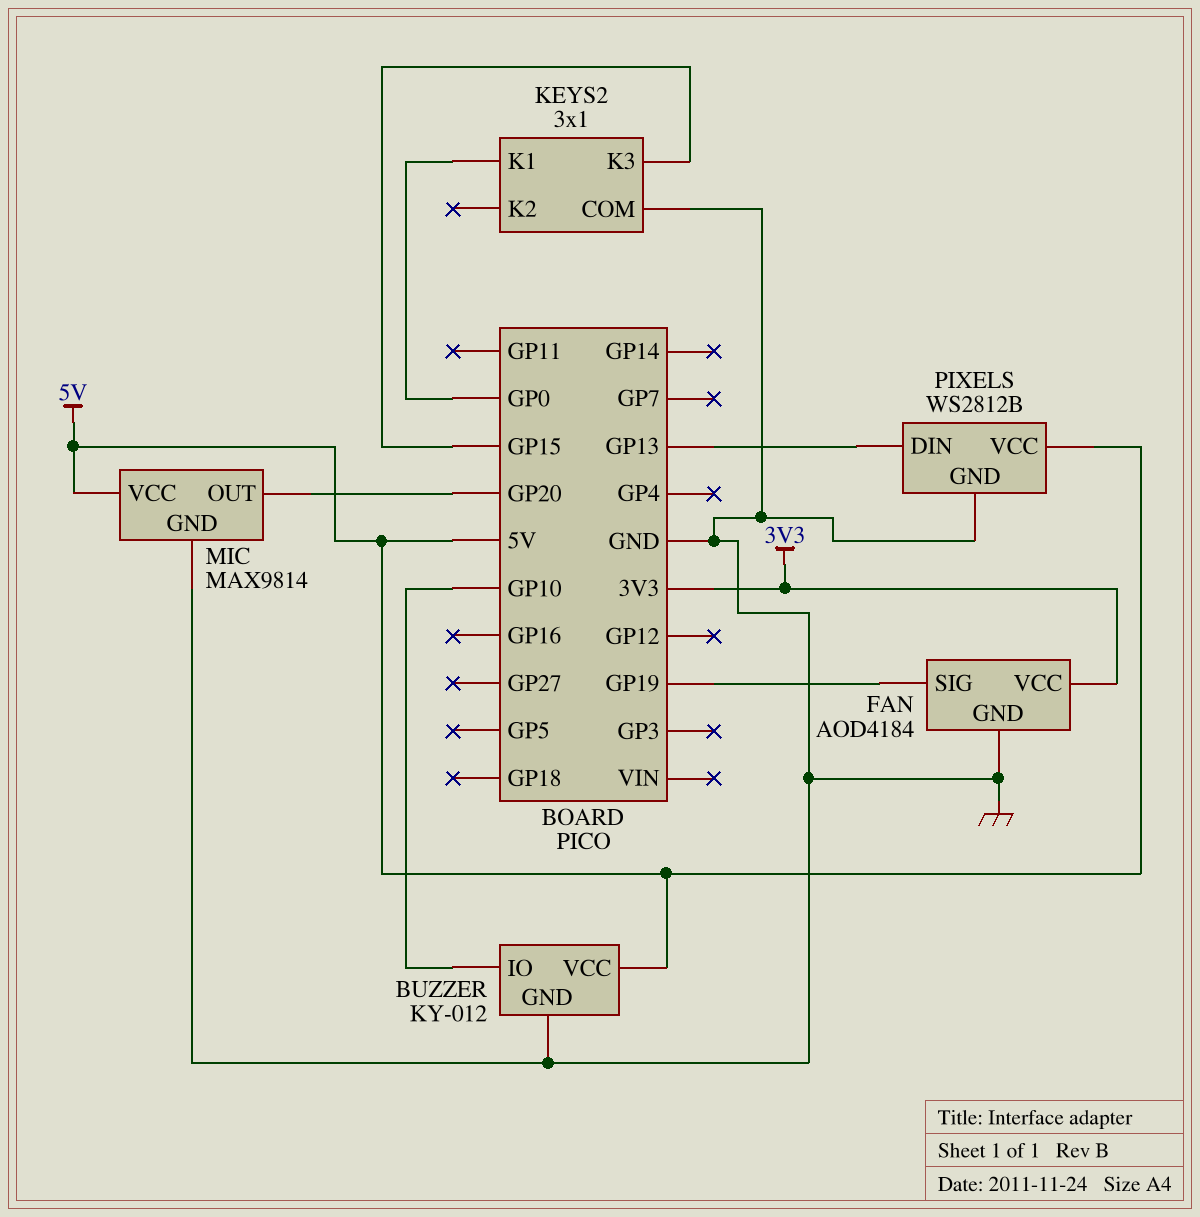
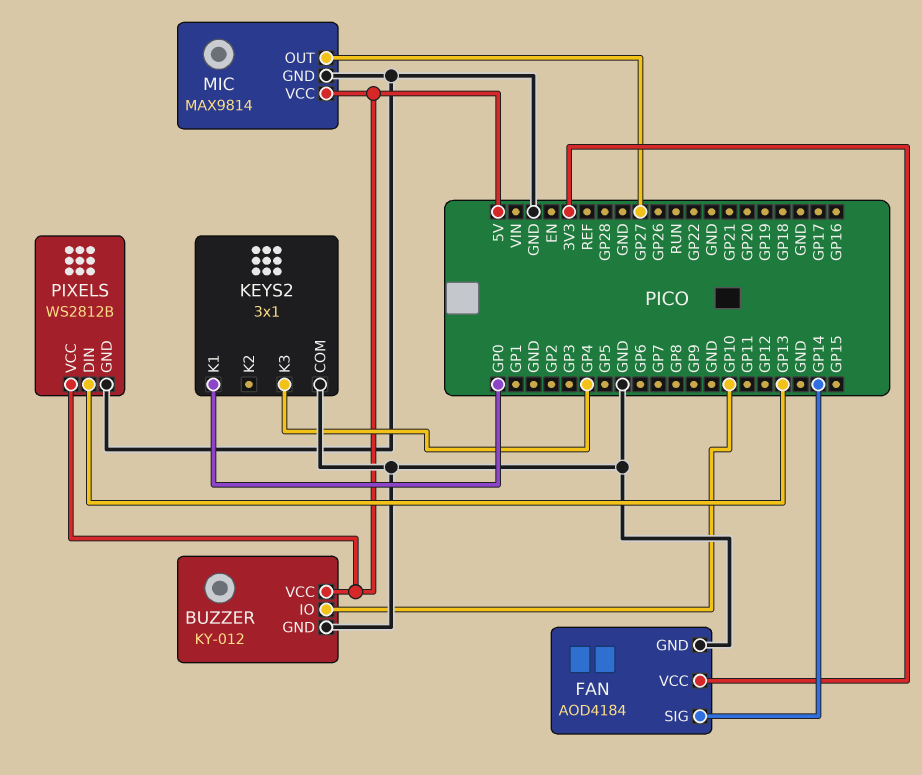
FAN pin SIG: GP19 -> GP14
KEYS2 pin K3: GP15 -> GP4
MIC pin OUT: GP20 -> GP27

